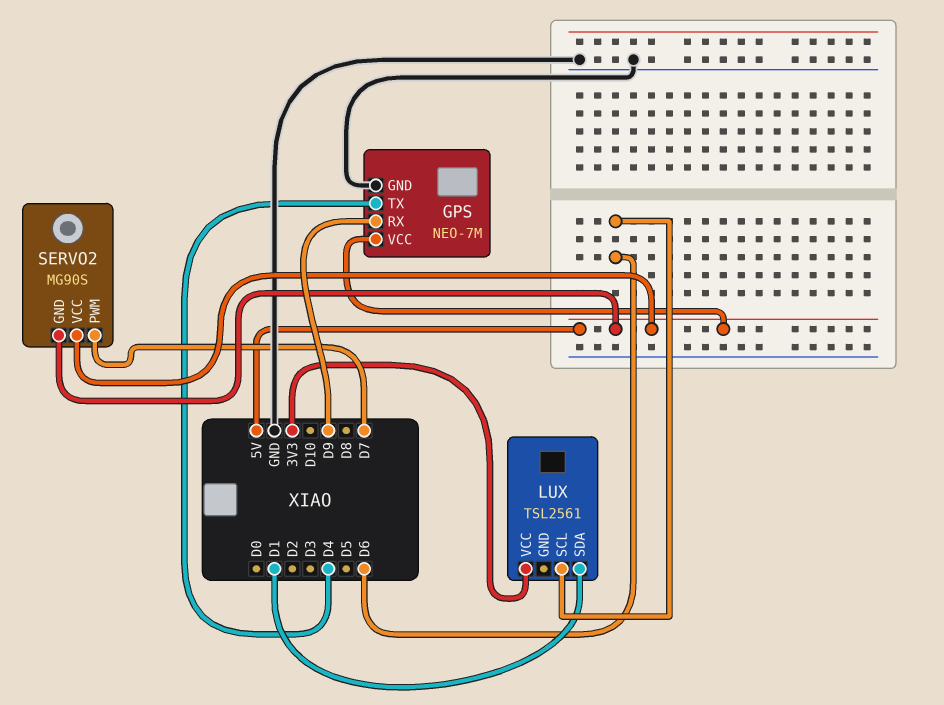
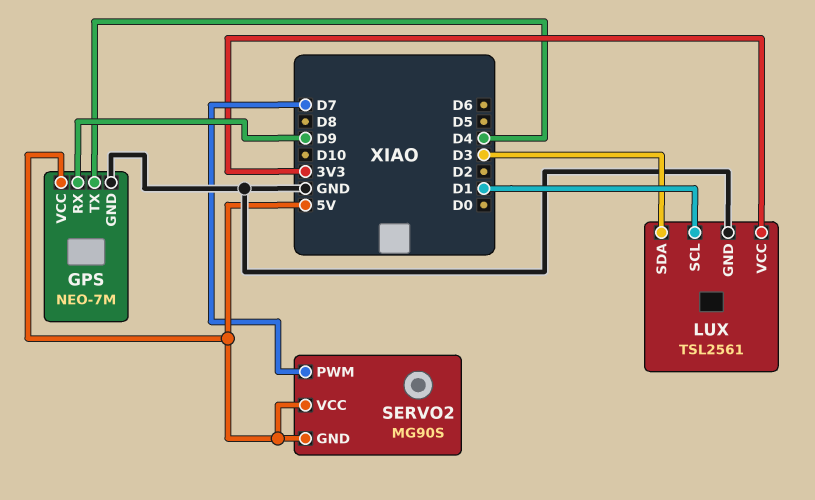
LUX pin GND: none -> GND
LUX pin SCL: D6 -> D1
LUX pin SDA: D1 -> D3

